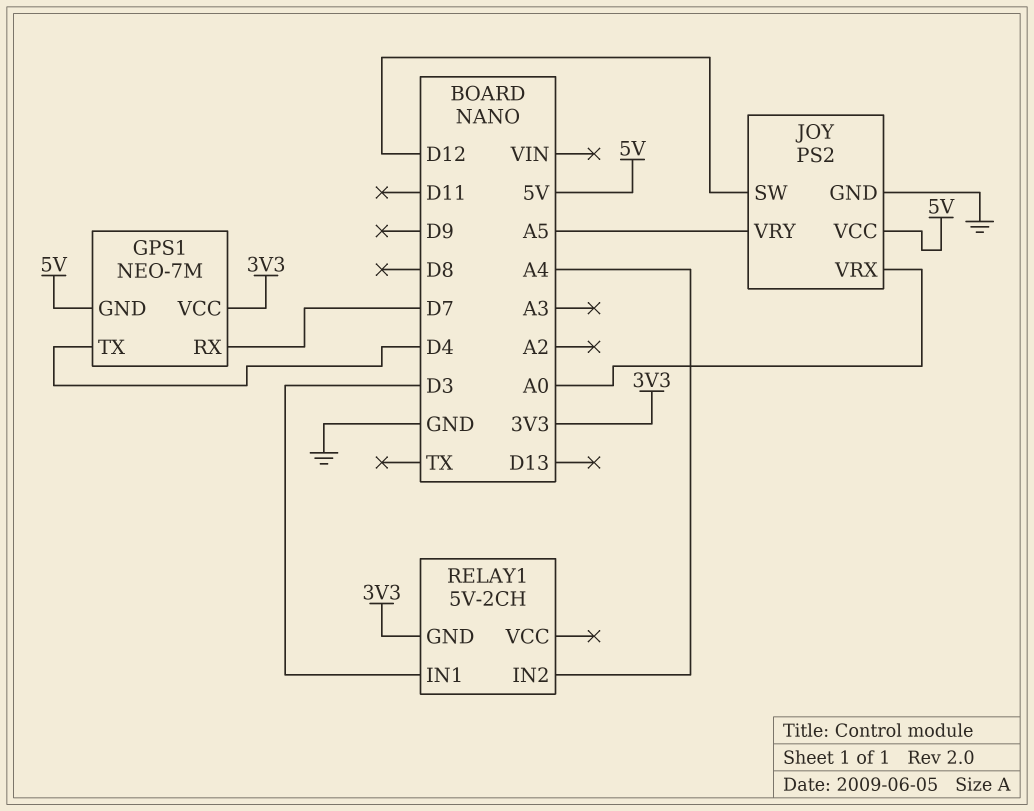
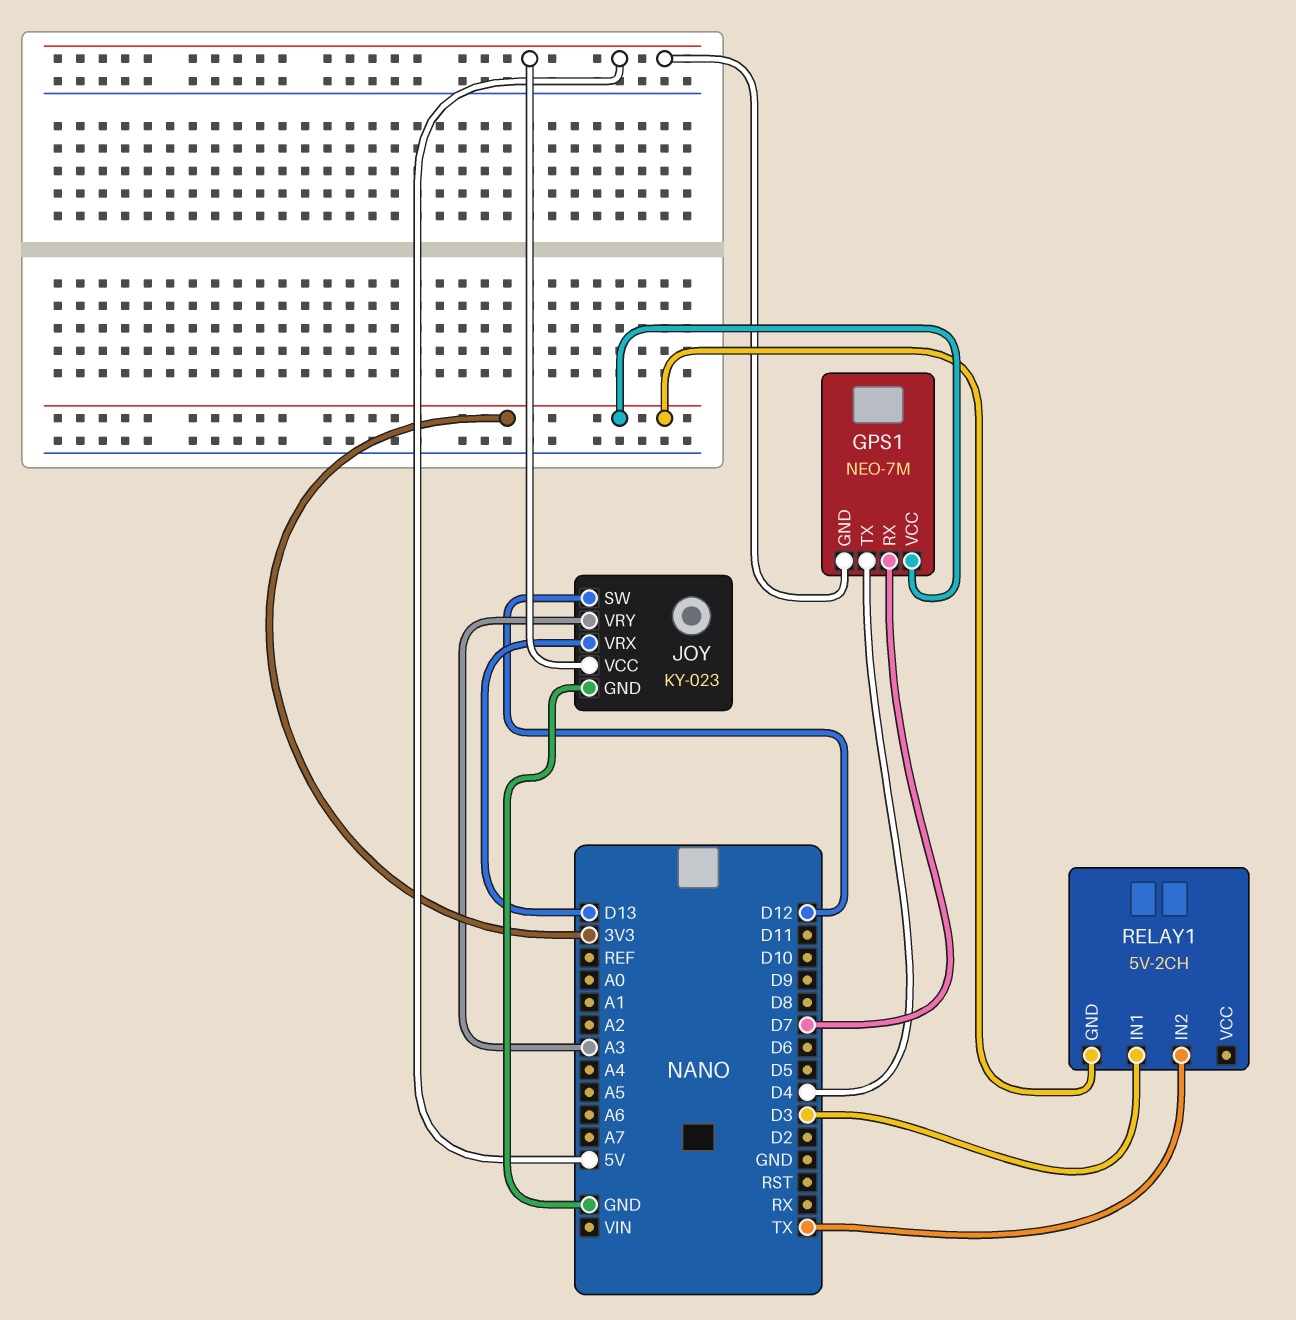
JOY: PS2 -> KY-023
JOY pin VRX: A0 -> D13
JOY pin VRY: A5 -> A3
RELAY1 pin IN2: A4 -> TX

